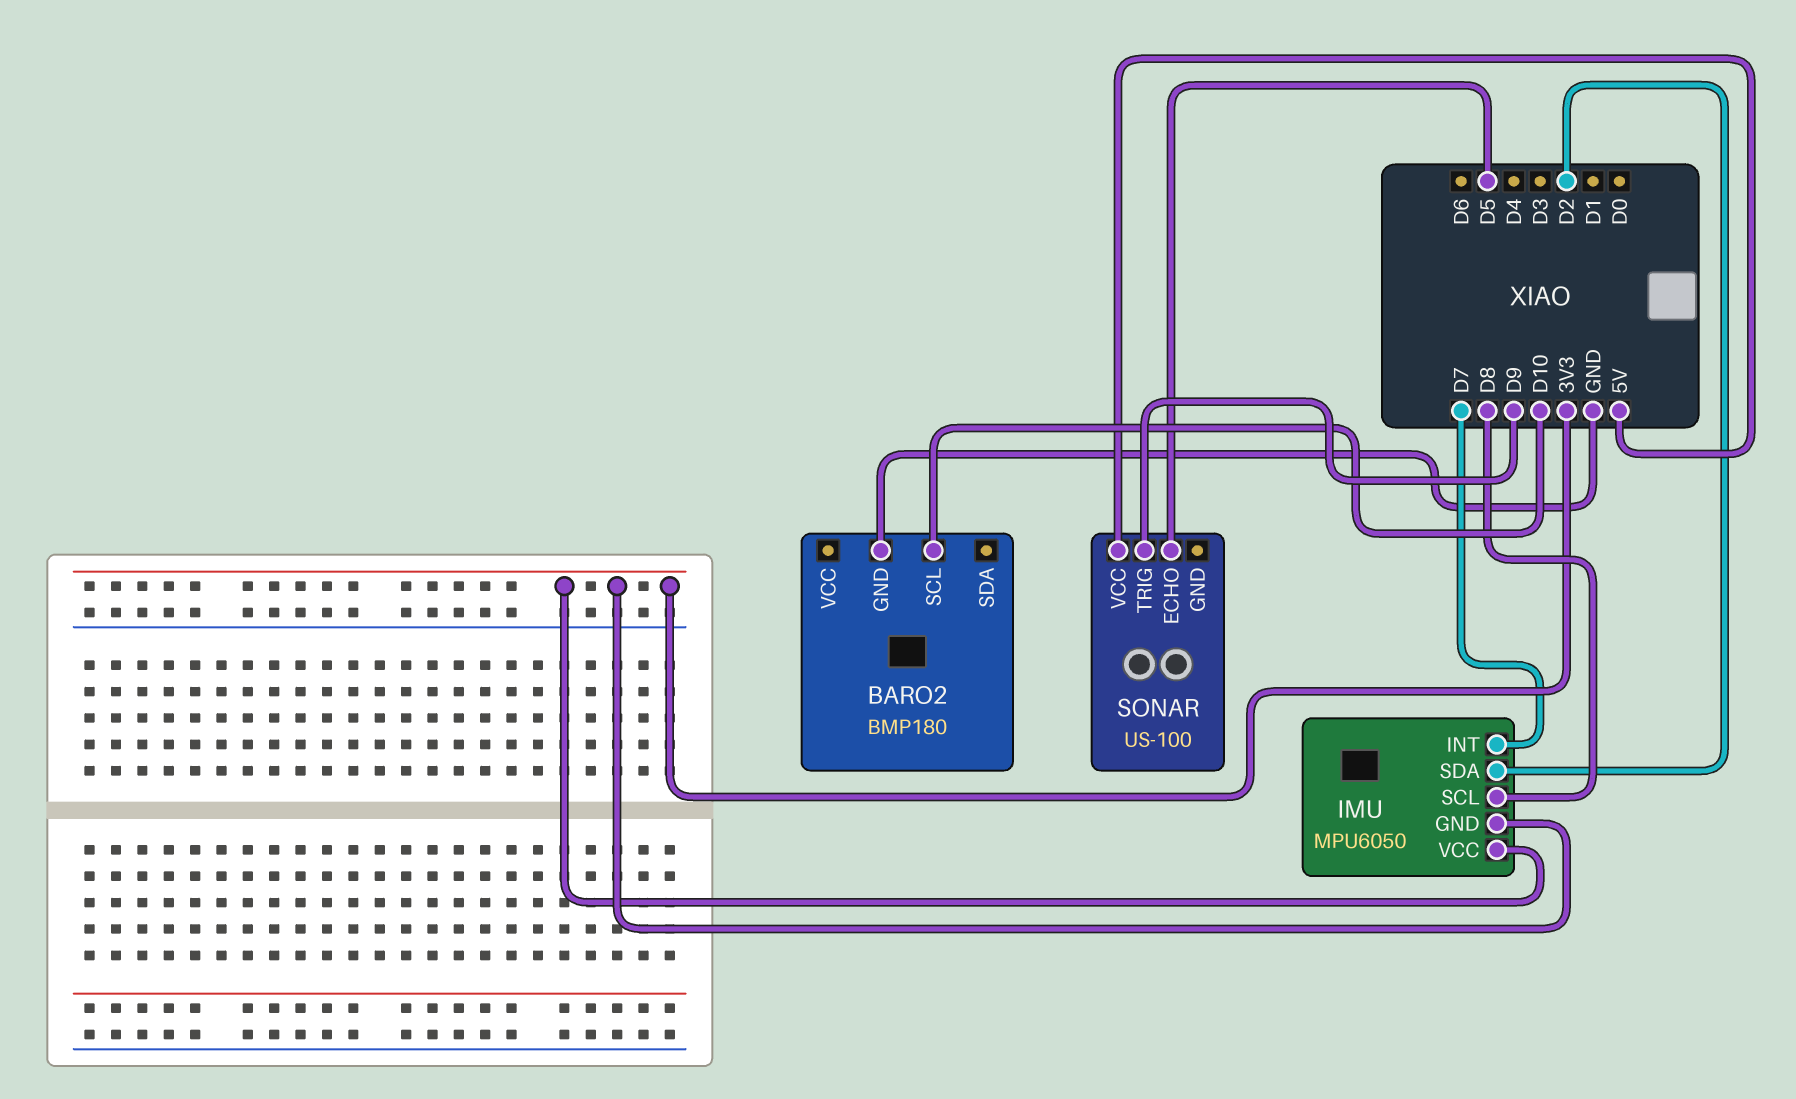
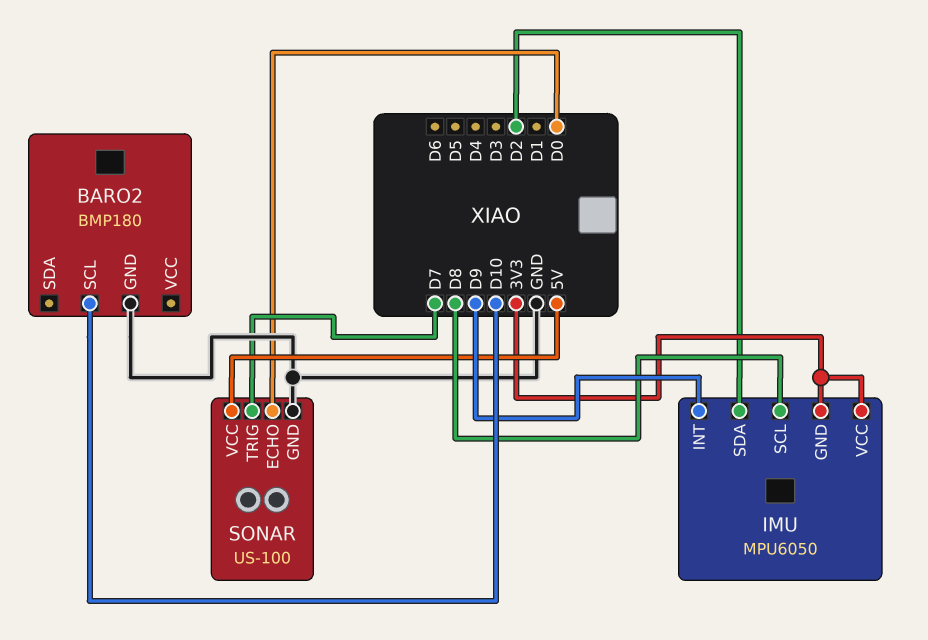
IMU pin INT: D7 -> D9
SONAR pin ECHO: D5 -> D0
SONAR pin GND: none -> GND
SONAR pin TRIG: D9 -> D7

